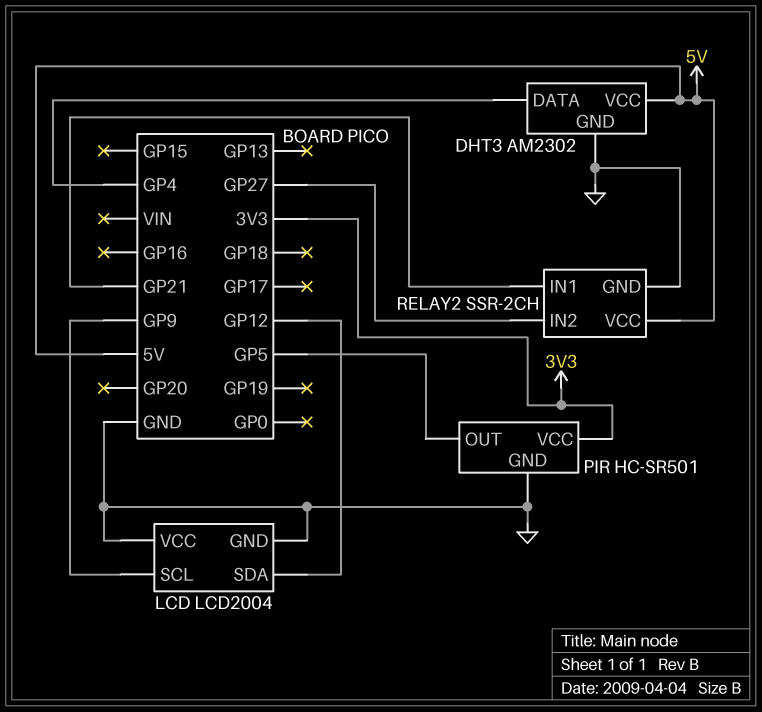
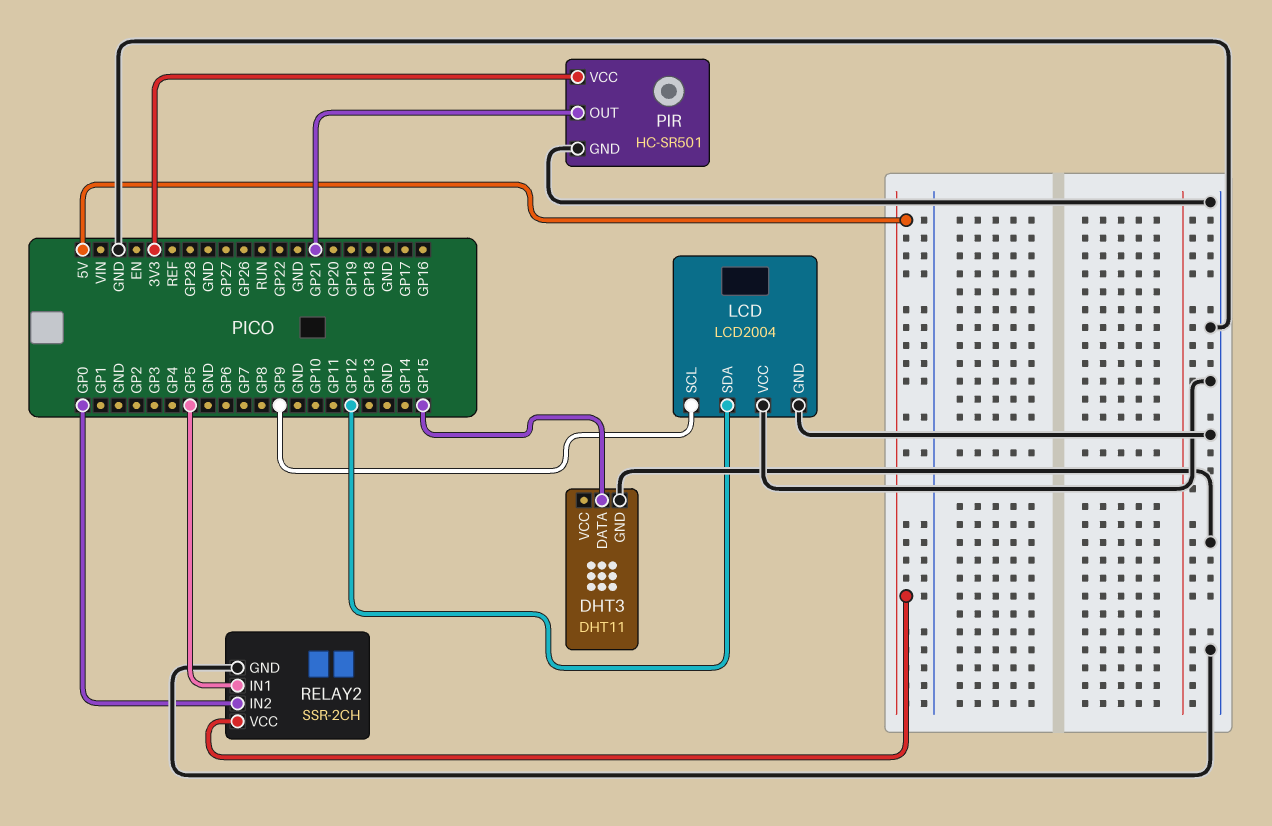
DHT3: AM2302 -> DHT11
DHT3 pin DATA: GP4 -> GP15
DHT3 pin VCC: 5V -> none
PIR pin OUT: GP5 -> GP21
RELAY2 pin IN1: GP21 -> GP5
RELAY2 pin IN2: GP27 -> GP0

